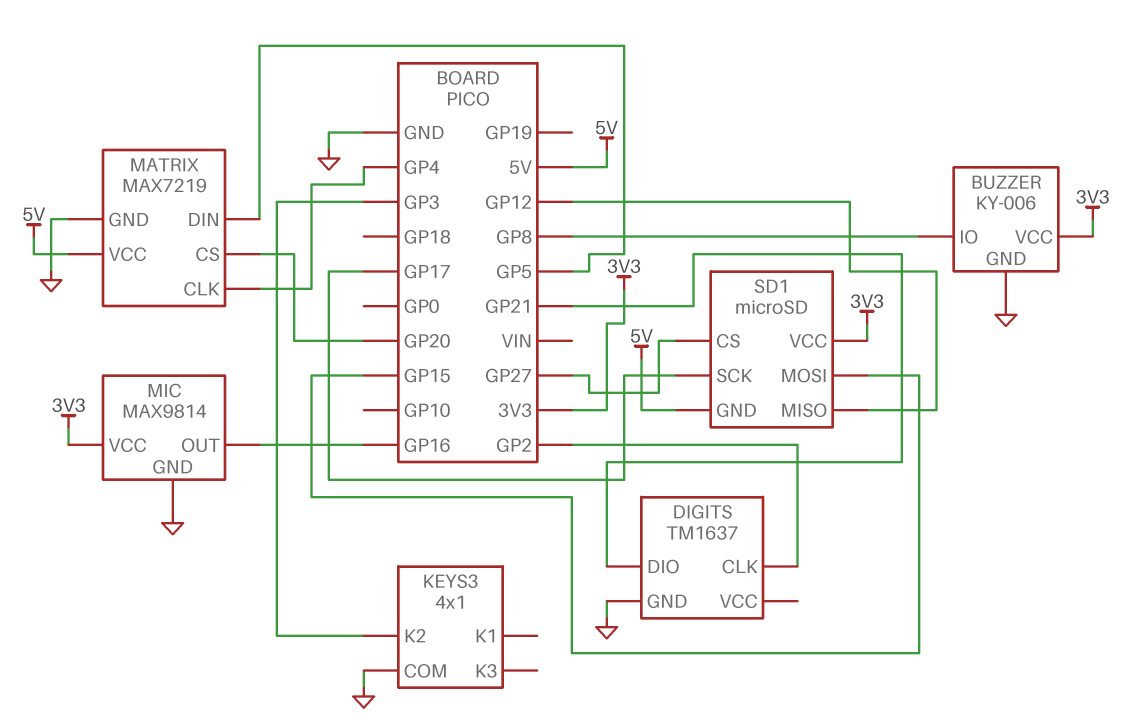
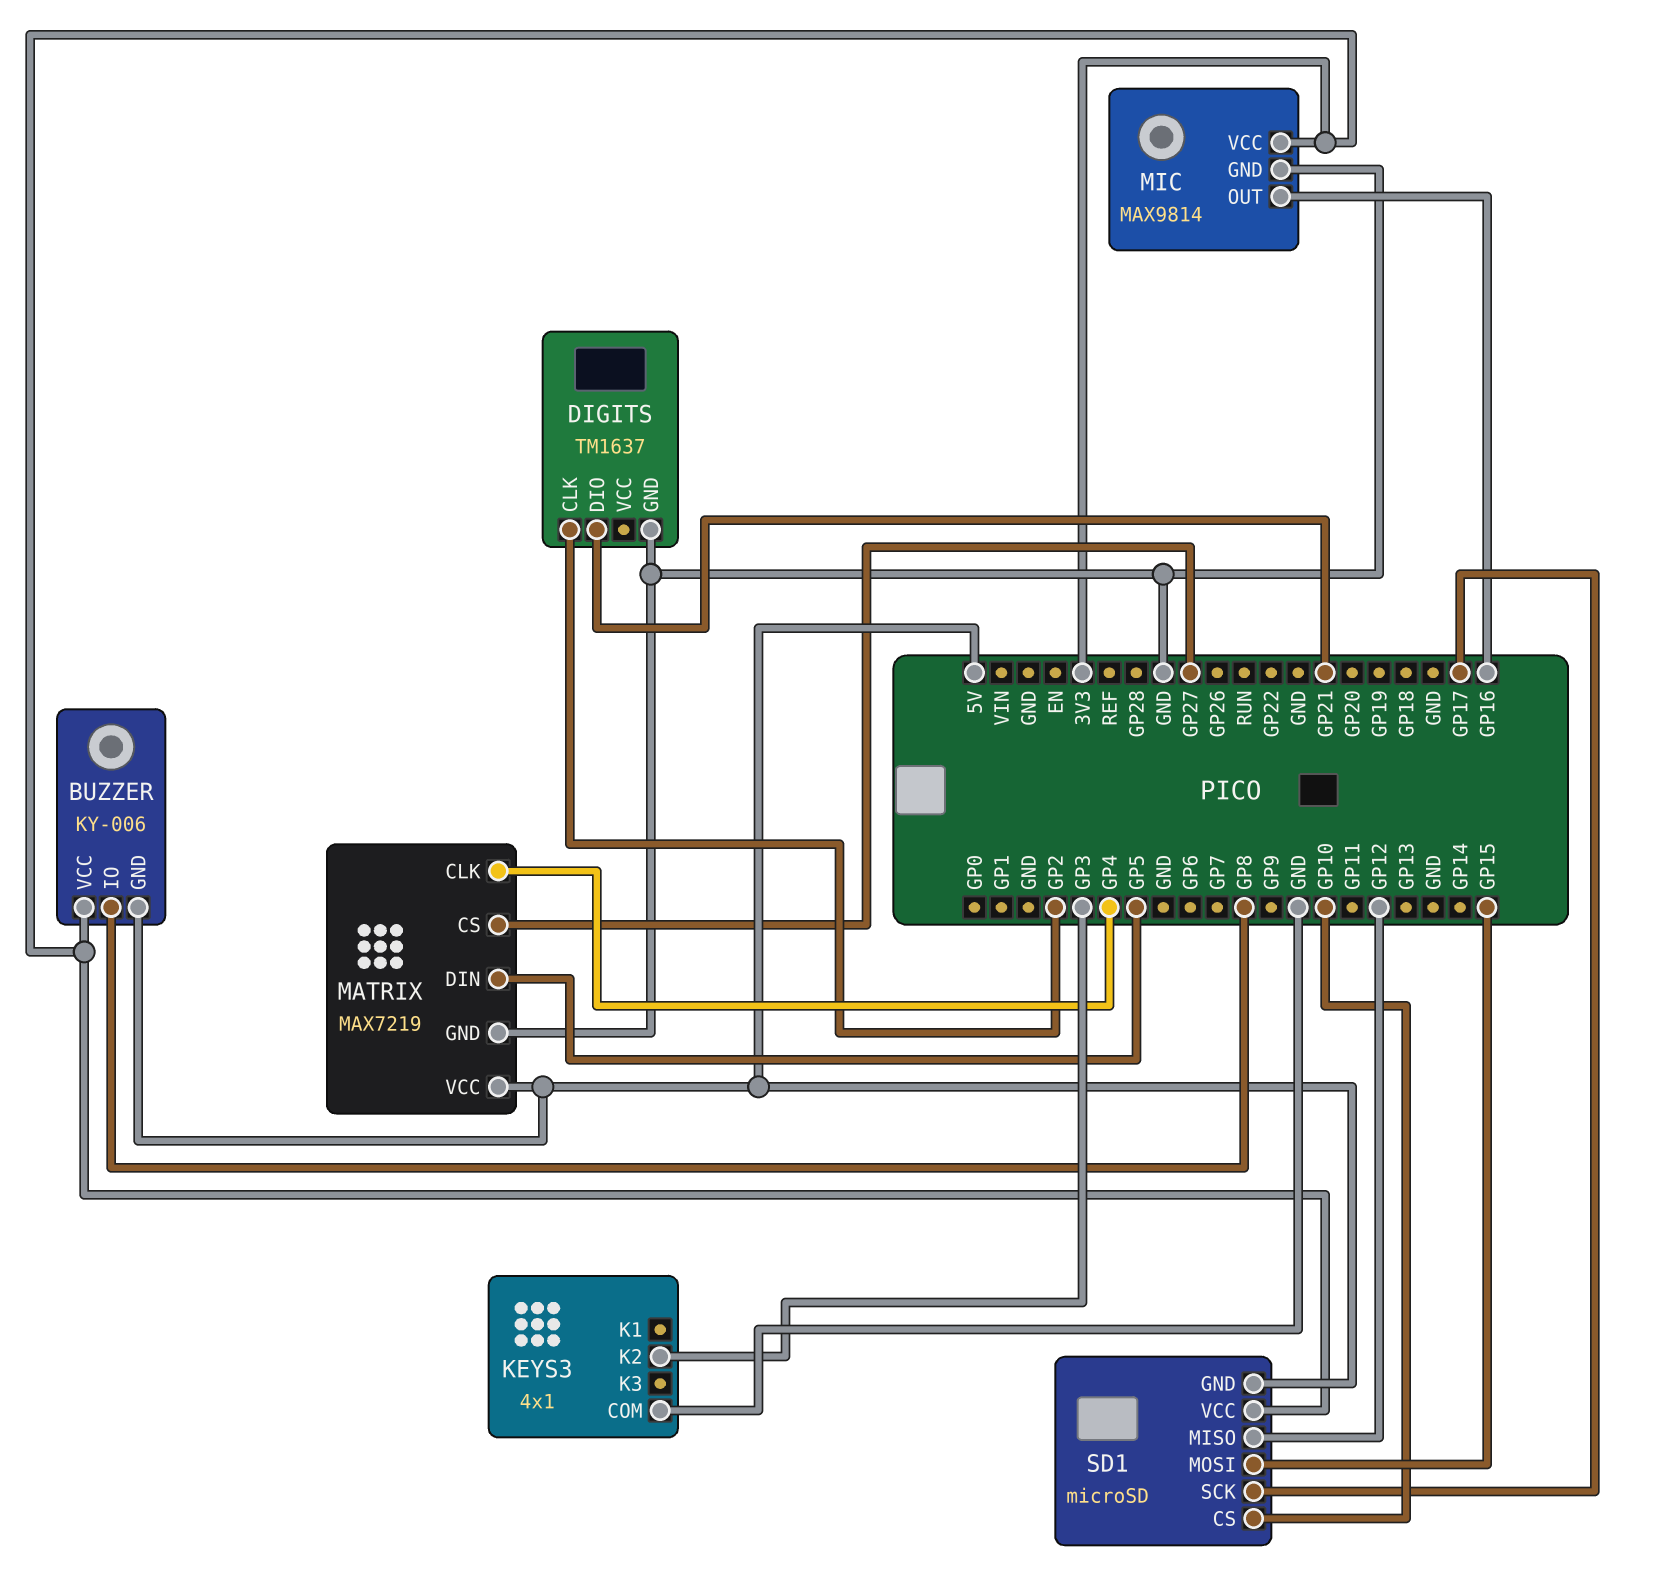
BUZZER pin GND: GND -> 5V
MATRIX pin CS: GP20 -> GP27
SD1 pin CS: GP27 -> GP10

